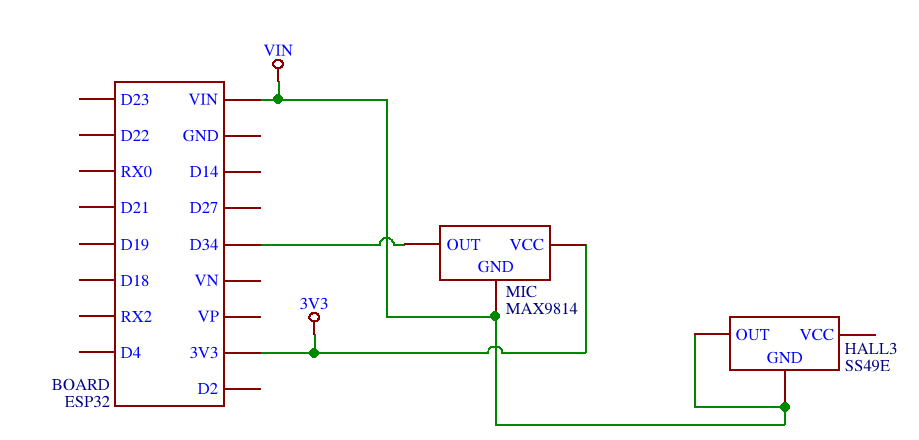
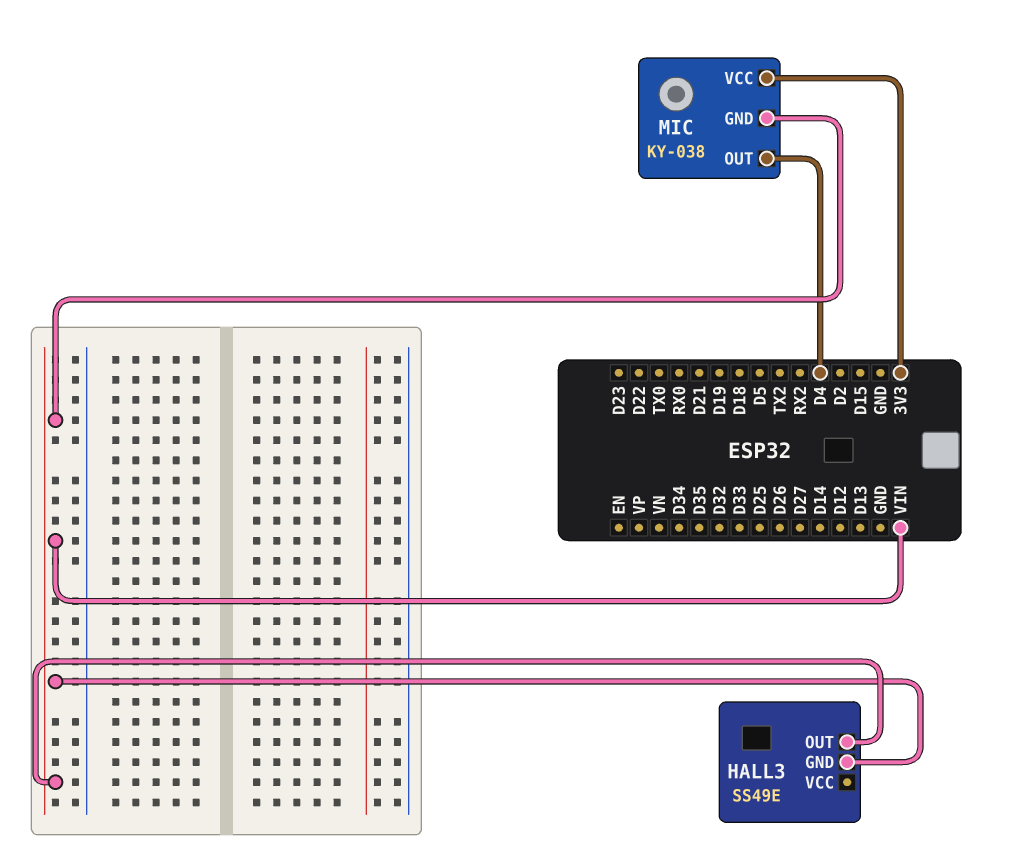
MIC: MAX9814 -> KY-038
MIC pin OUT: D34 -> D4

